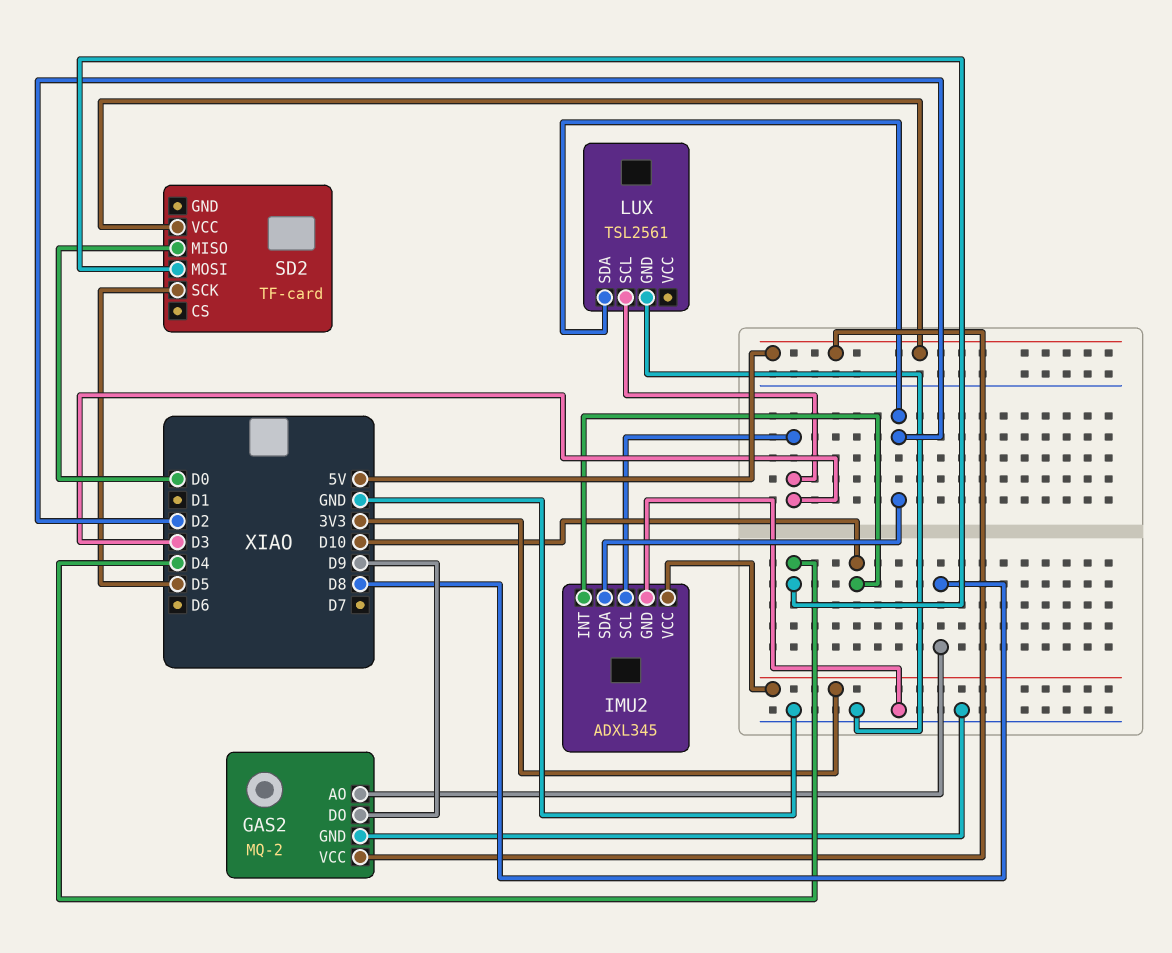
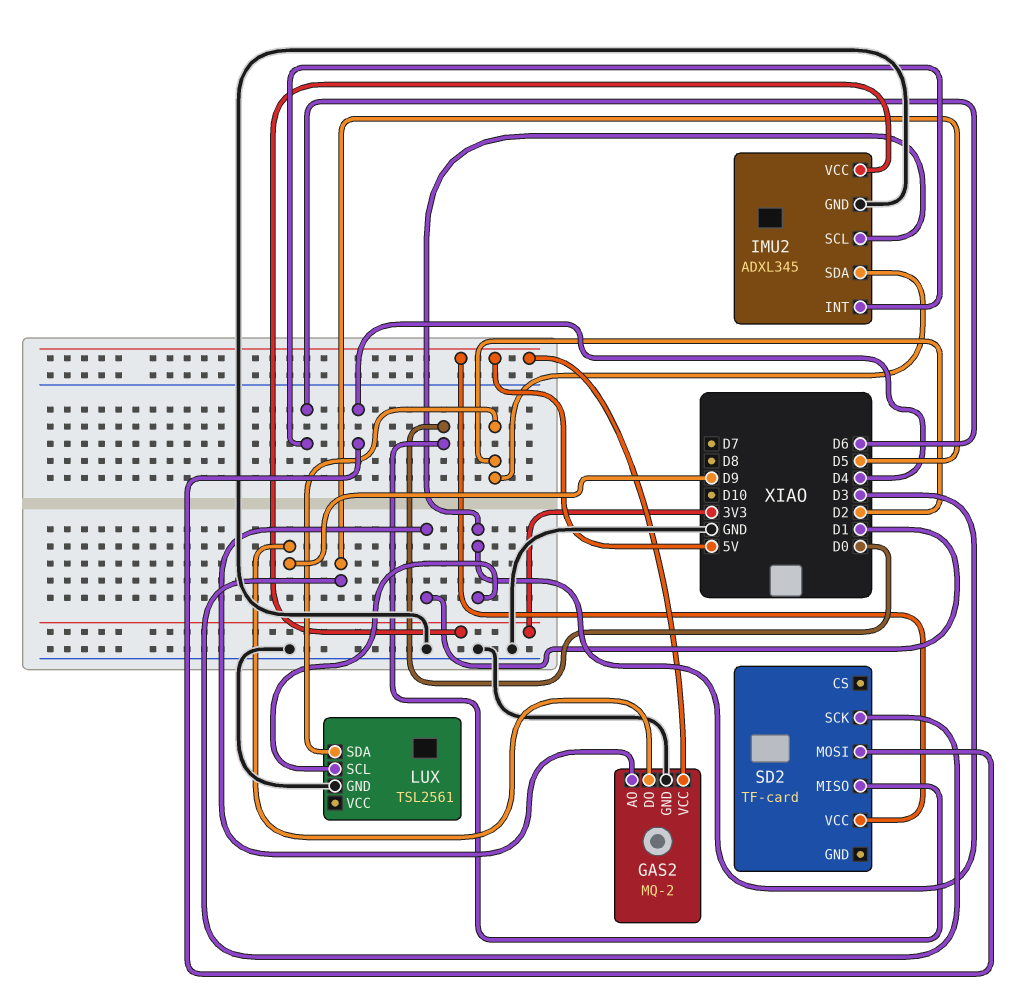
GAS2 pin AO: D8 -> D1
IMU2 pin INT: D10 -> D6

